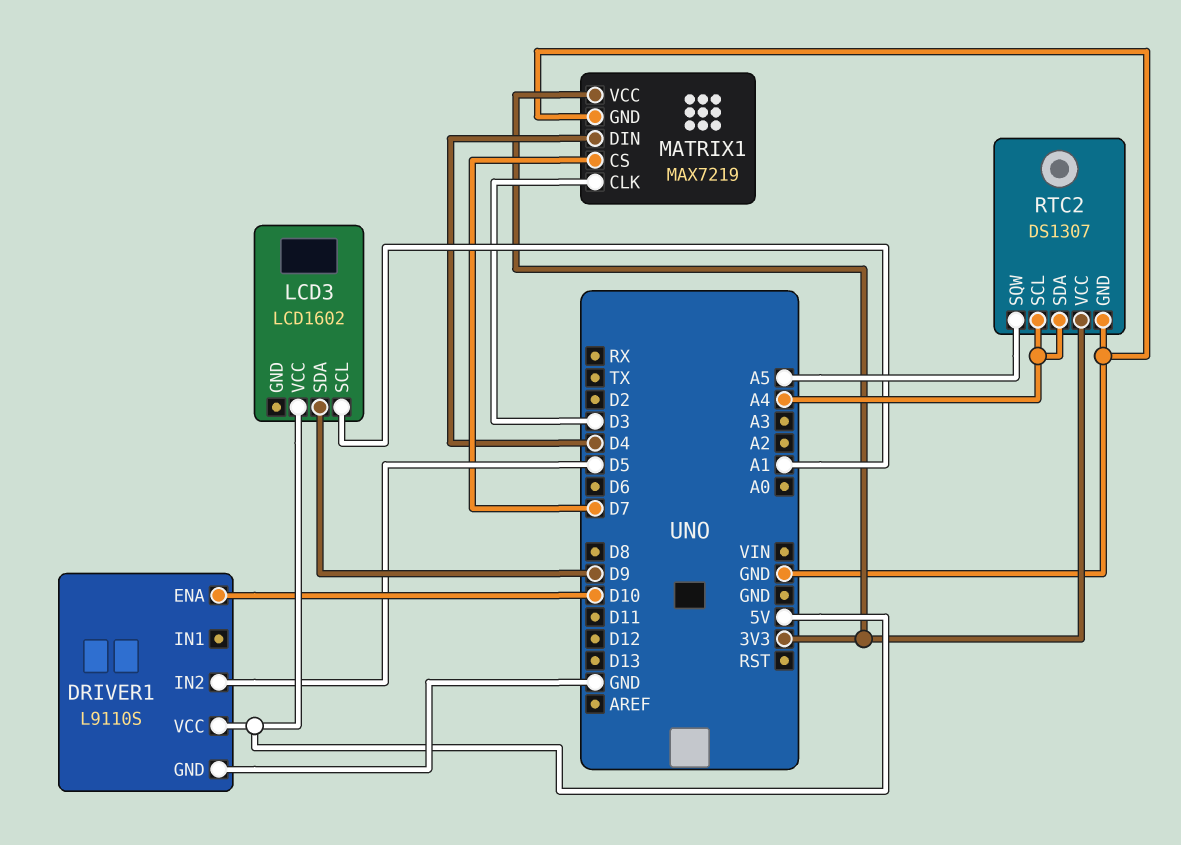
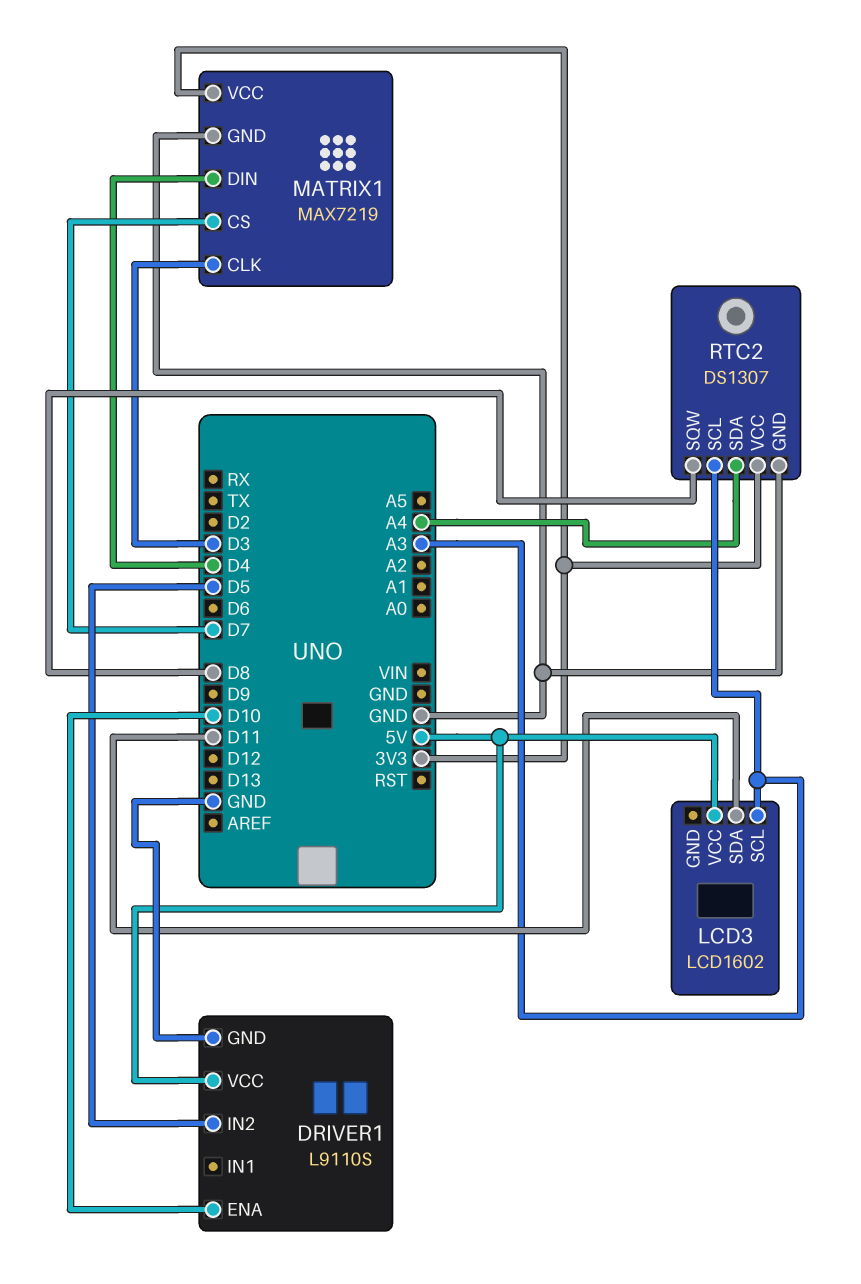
LCD3 pin SCL: A1 -> A3
LCD3 pin SDA: D9 -> D11
RTC2 pin SCL: A4 -> A3
RTC2 pin SQW: A5 -> D8

